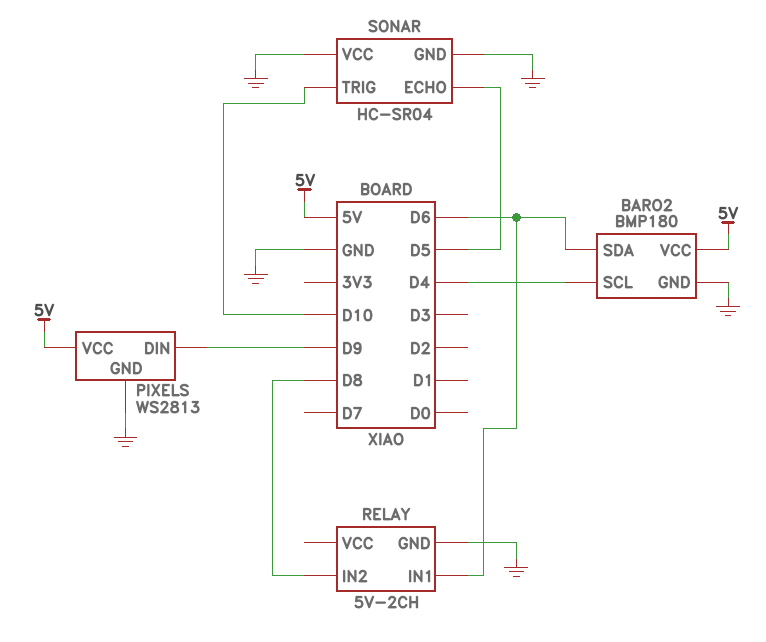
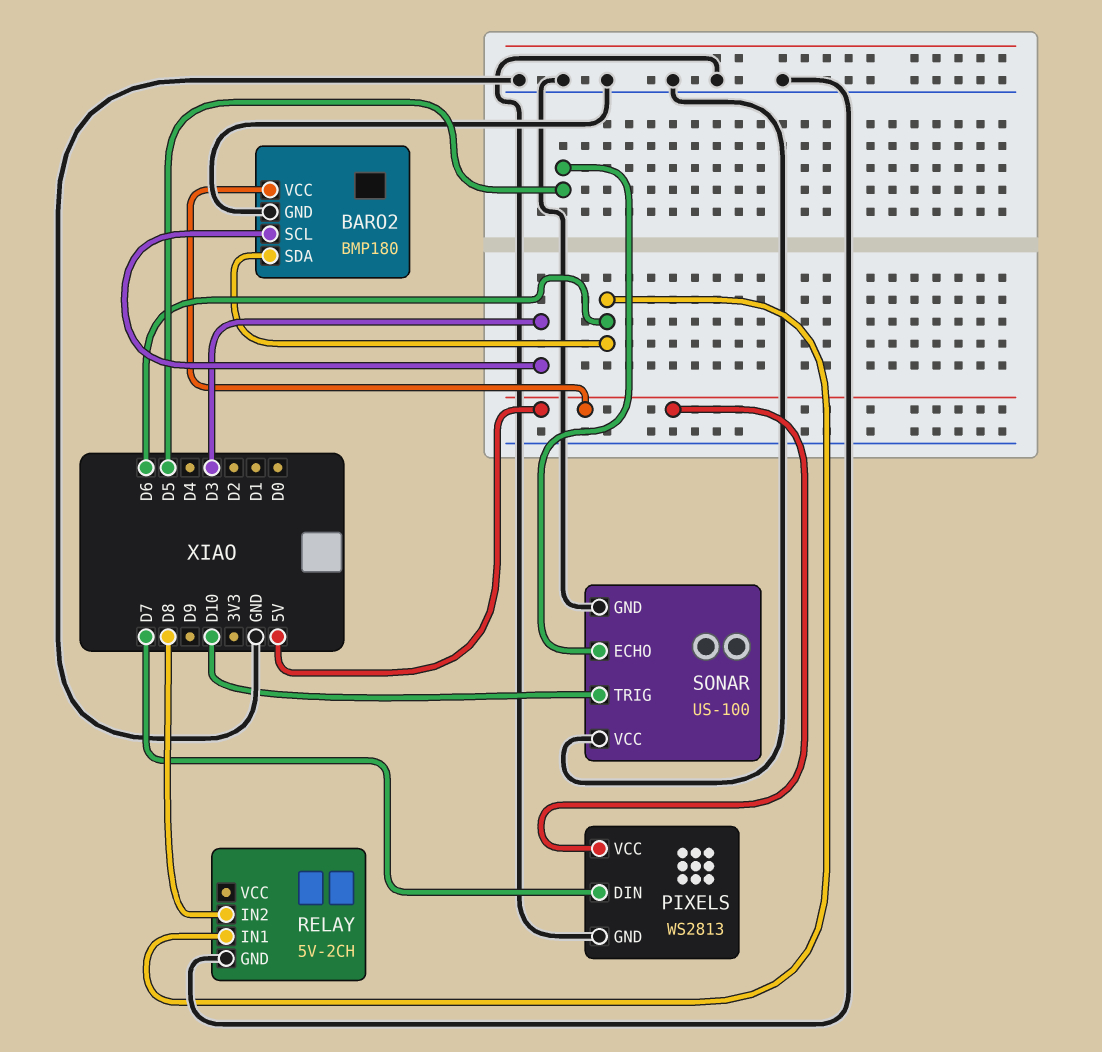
BARO2 pin SCL: D4 -> D3
PIXELS pin DIN: D9 -> D7
SONAR: HC-SR04 -> US-100

